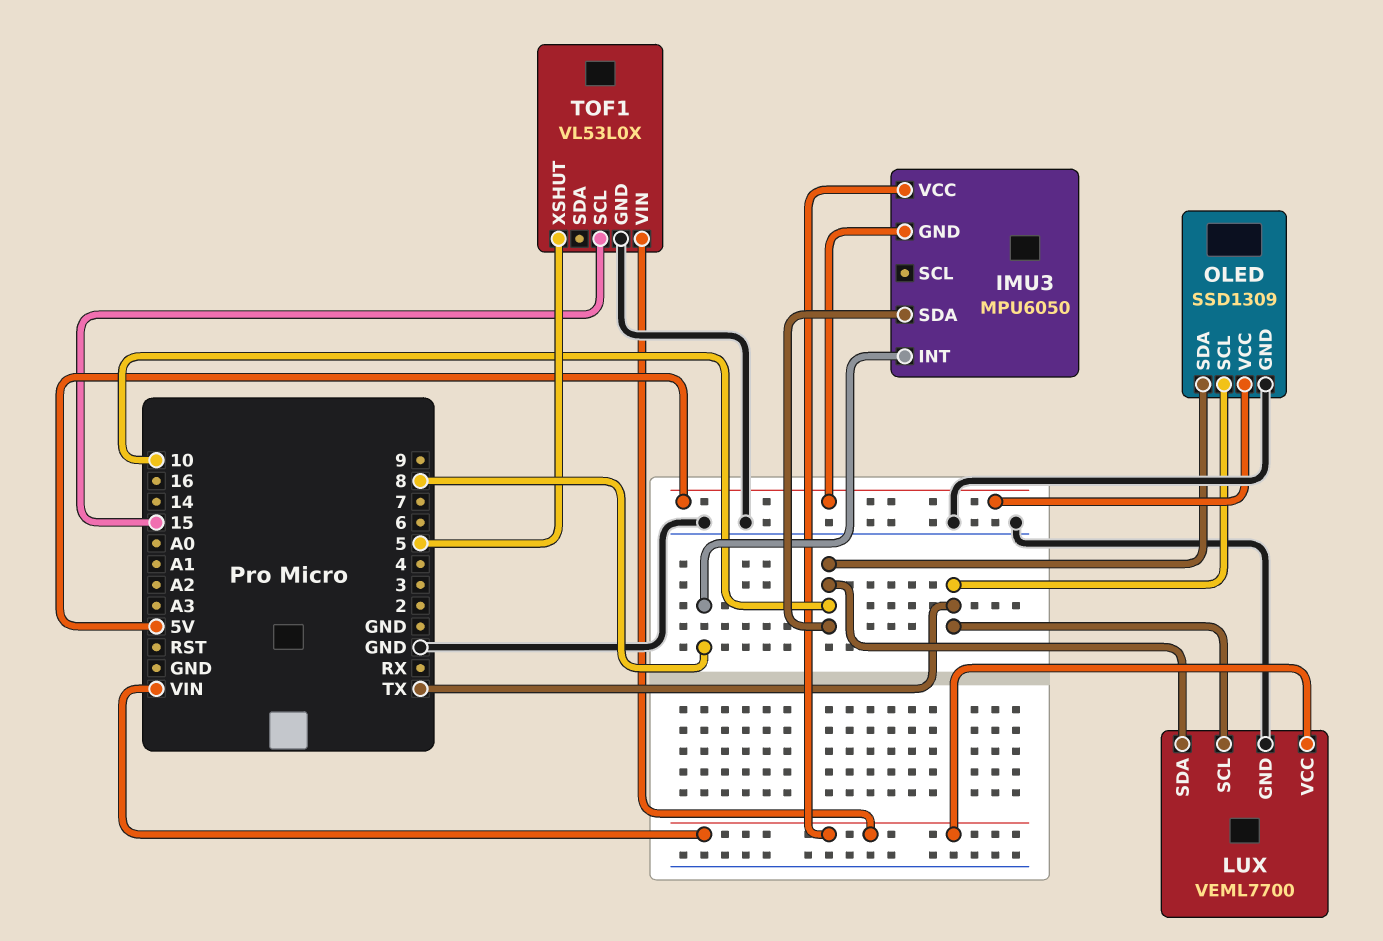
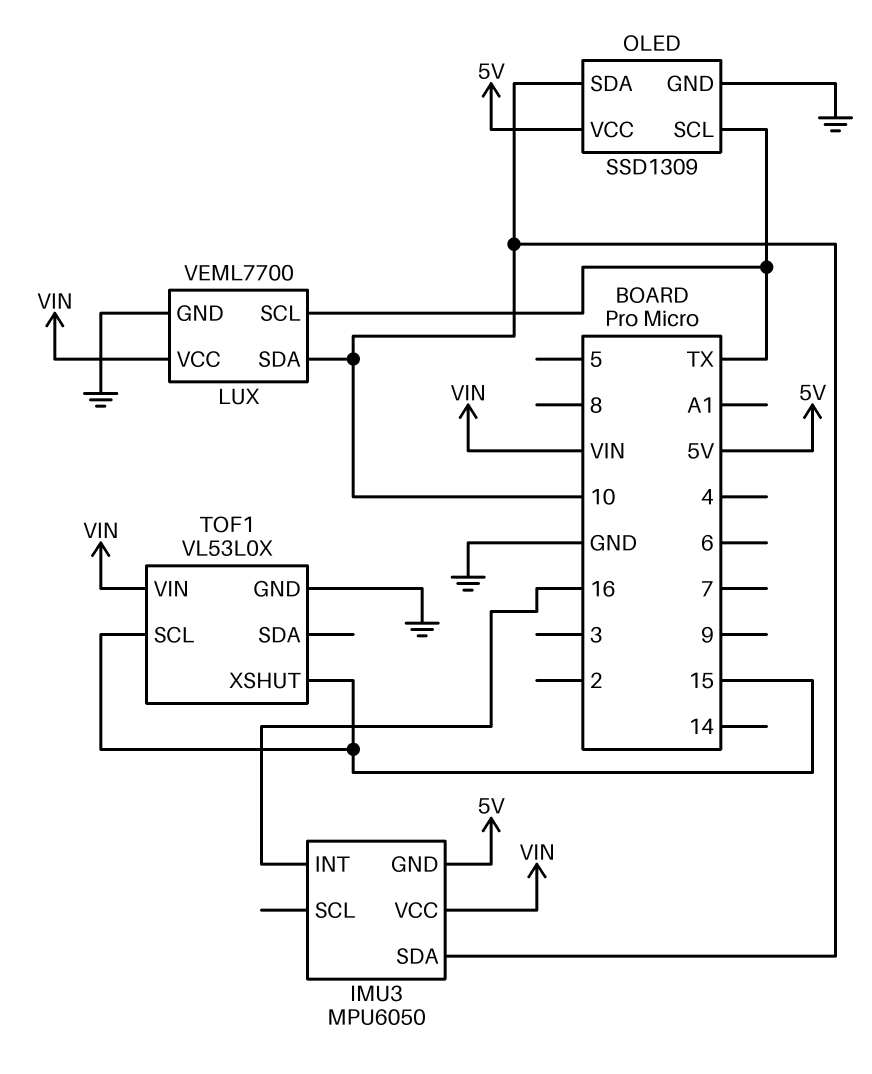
IMU3 pin INT: 8 -> 16
TOF1 pin XSHUT: 5 -> 15

